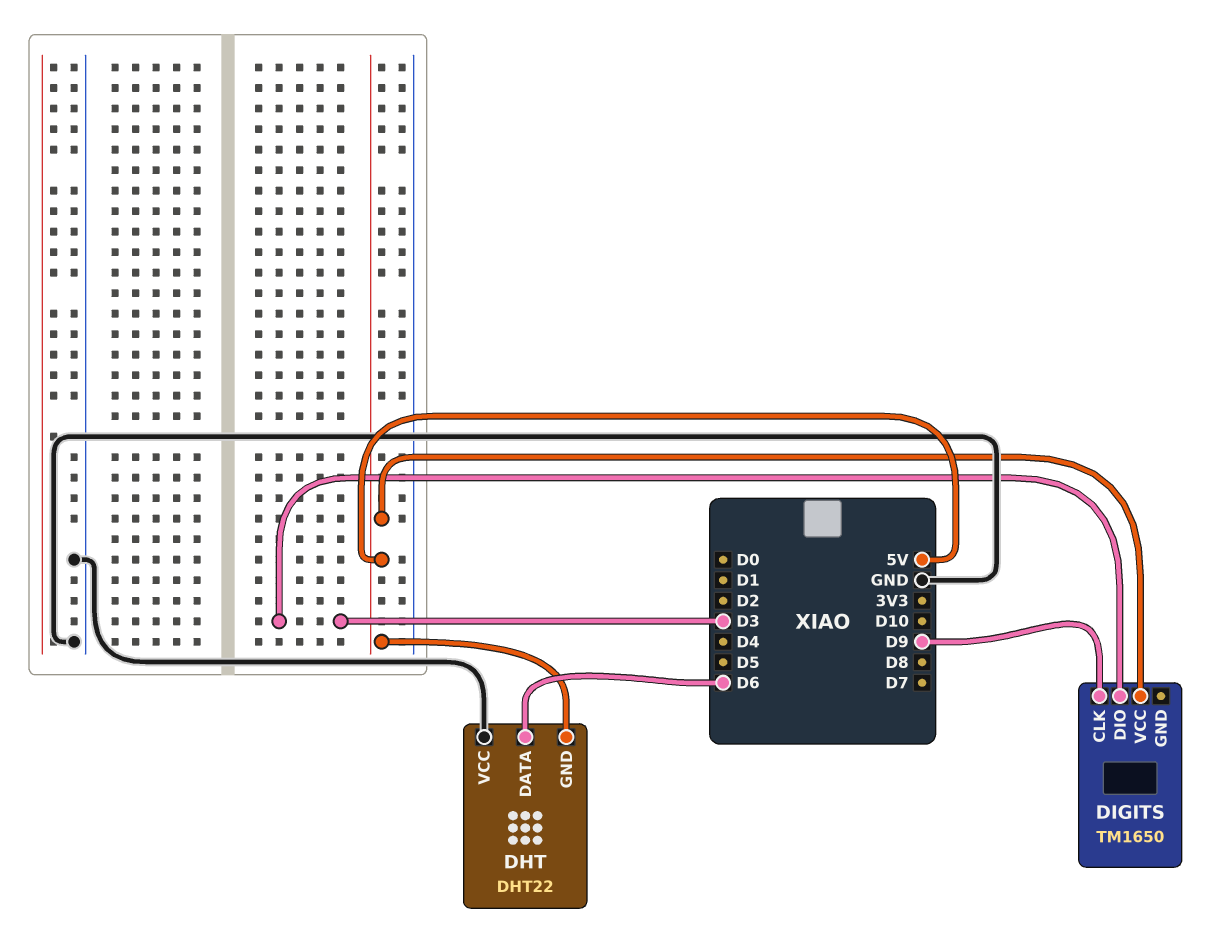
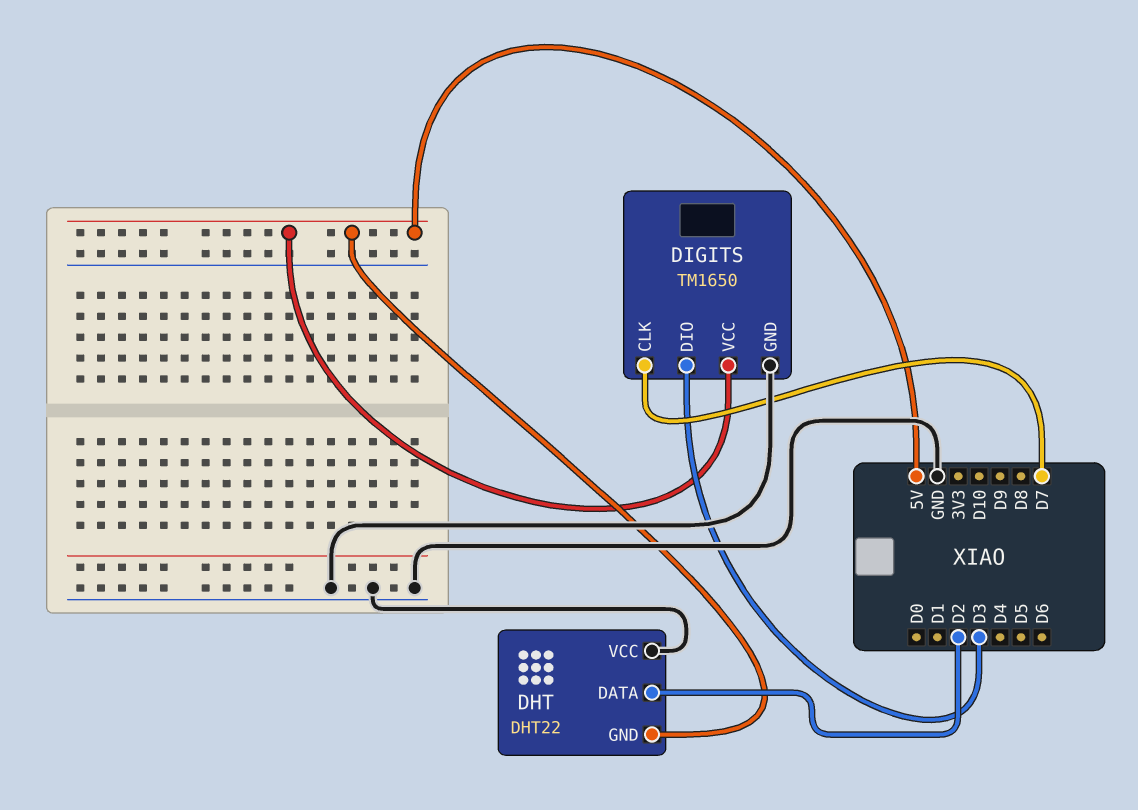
DHT pin DATA: D6 -> D2
DIGITS pin CLK: D9 -> D7
DIGITS pin GND: none -> GND

